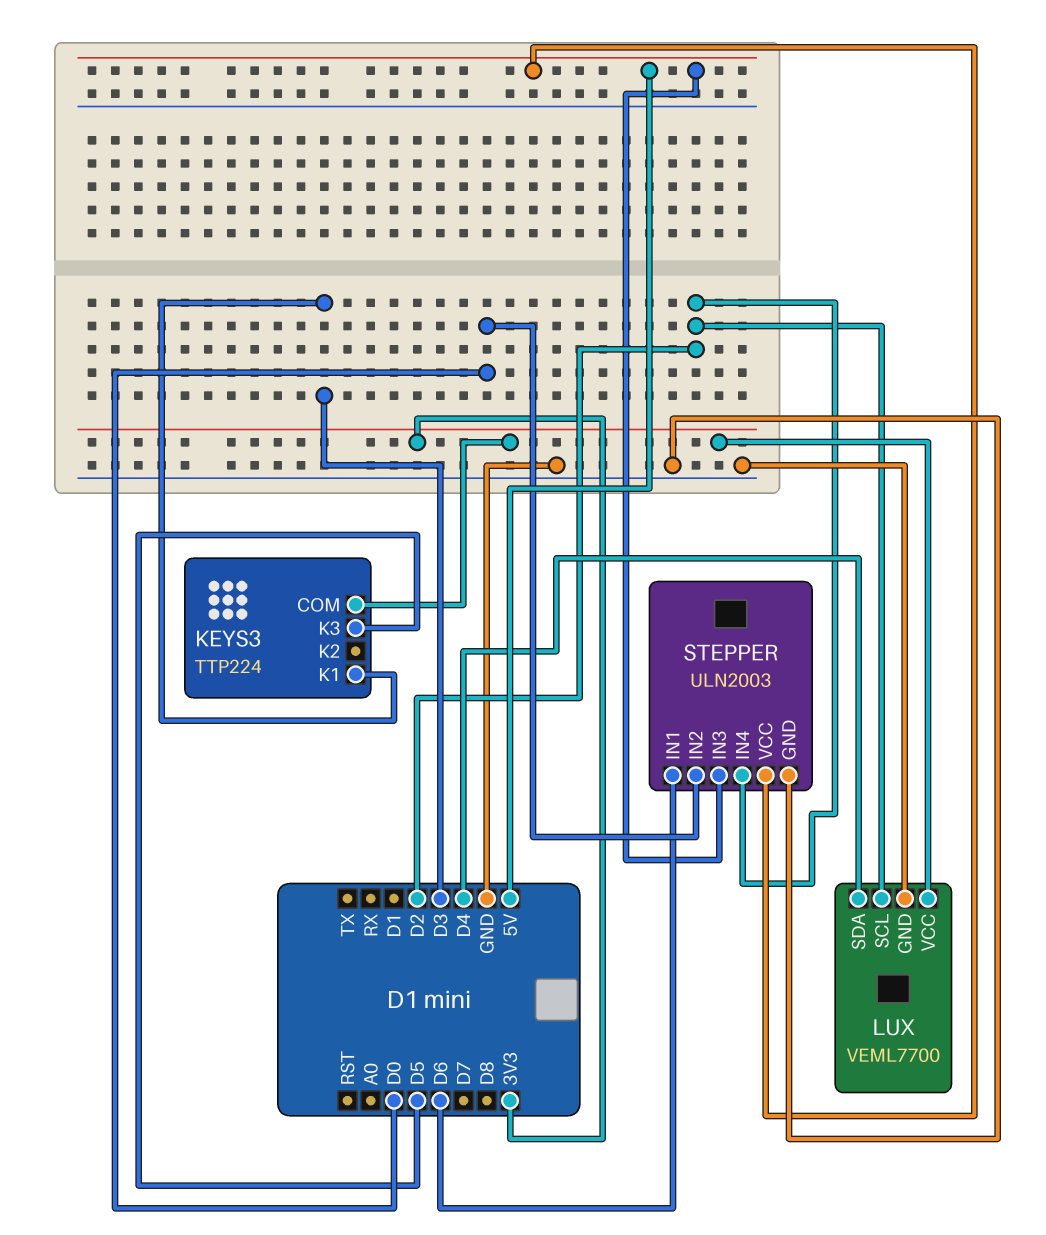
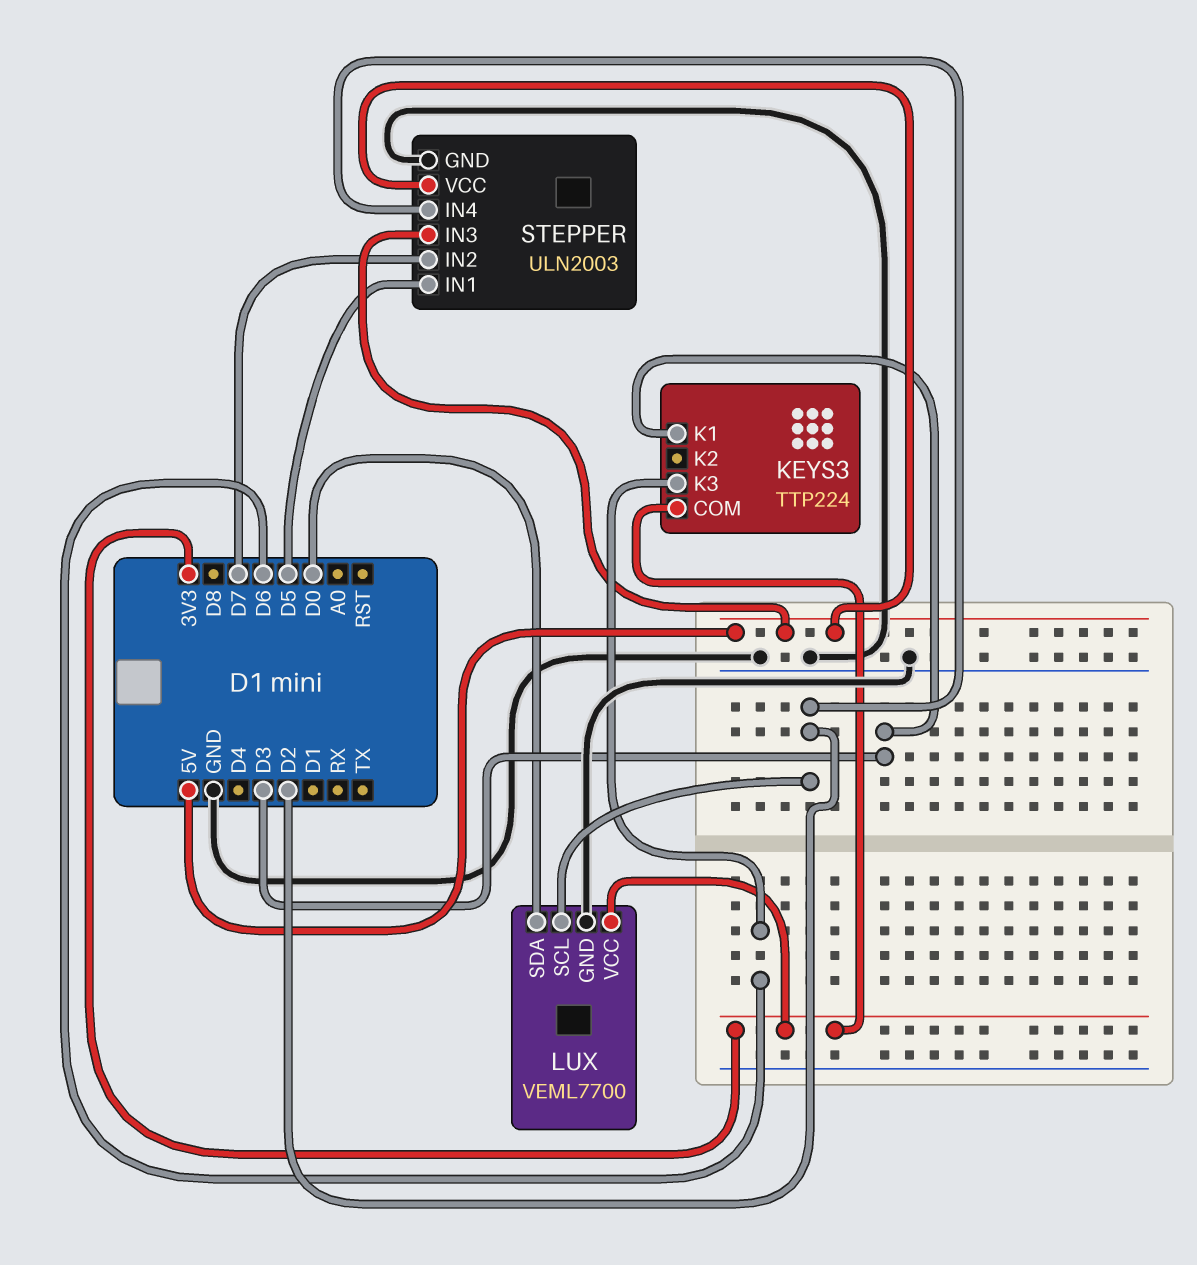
KEYS3 pin K3: D5 -> D6
LUX pin SDA: D4 -> D0
STEPPER pin IN1: D6 -> D5
STEPPER pin IN2: D0 -> D7

